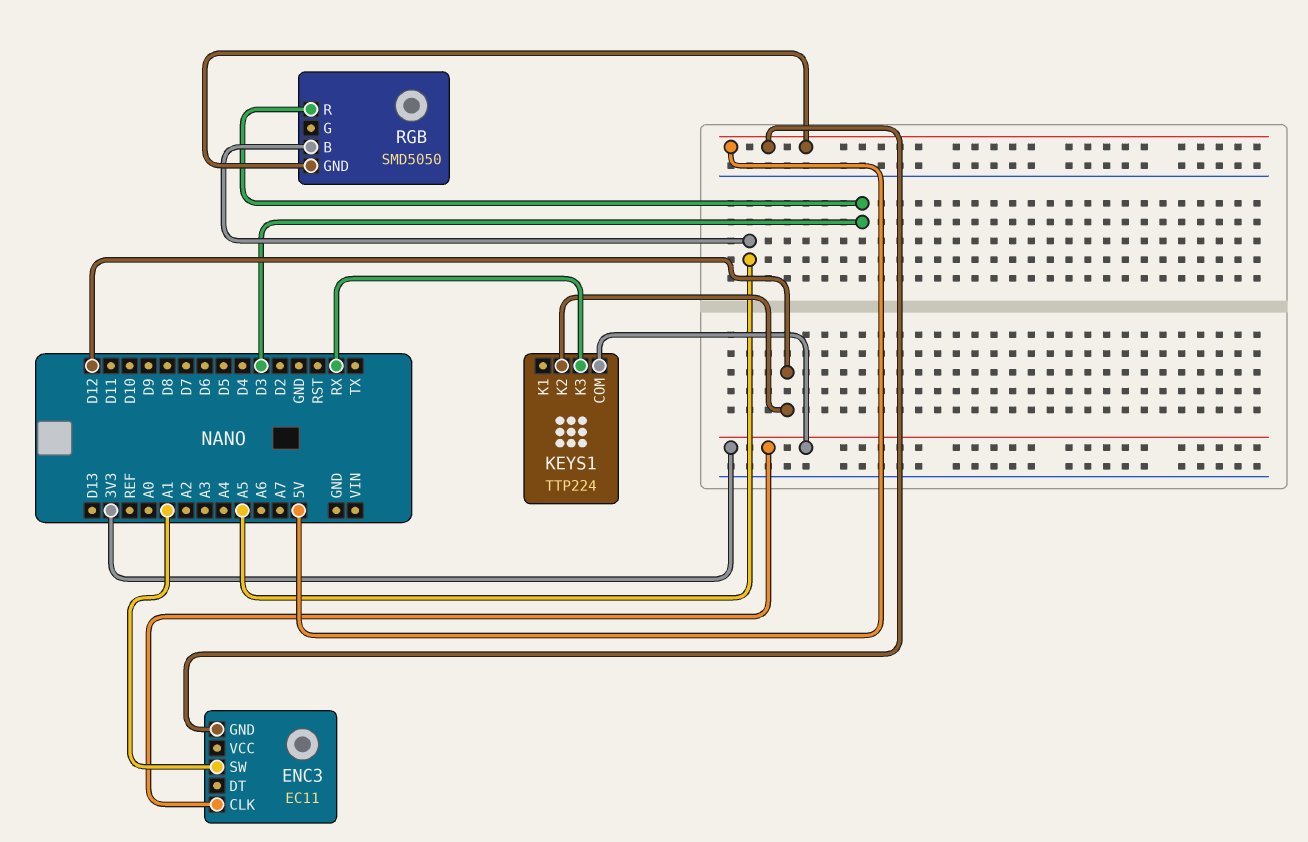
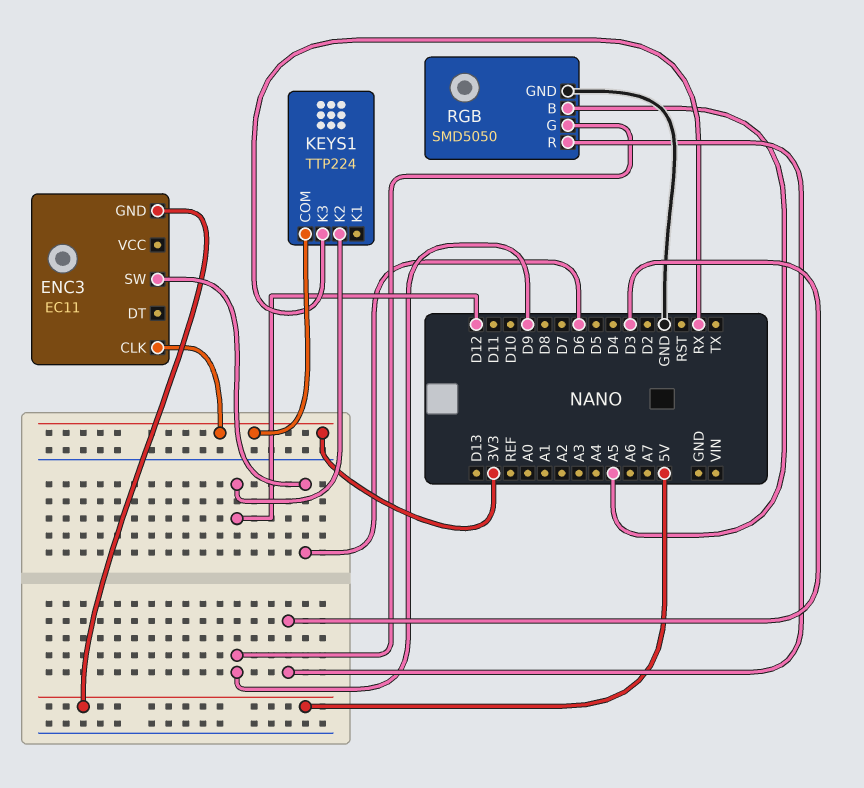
ENC3 pin SW: A1 -> D6
RGB pin G: none -> D9
RGB pin GND: 5V -> GND

